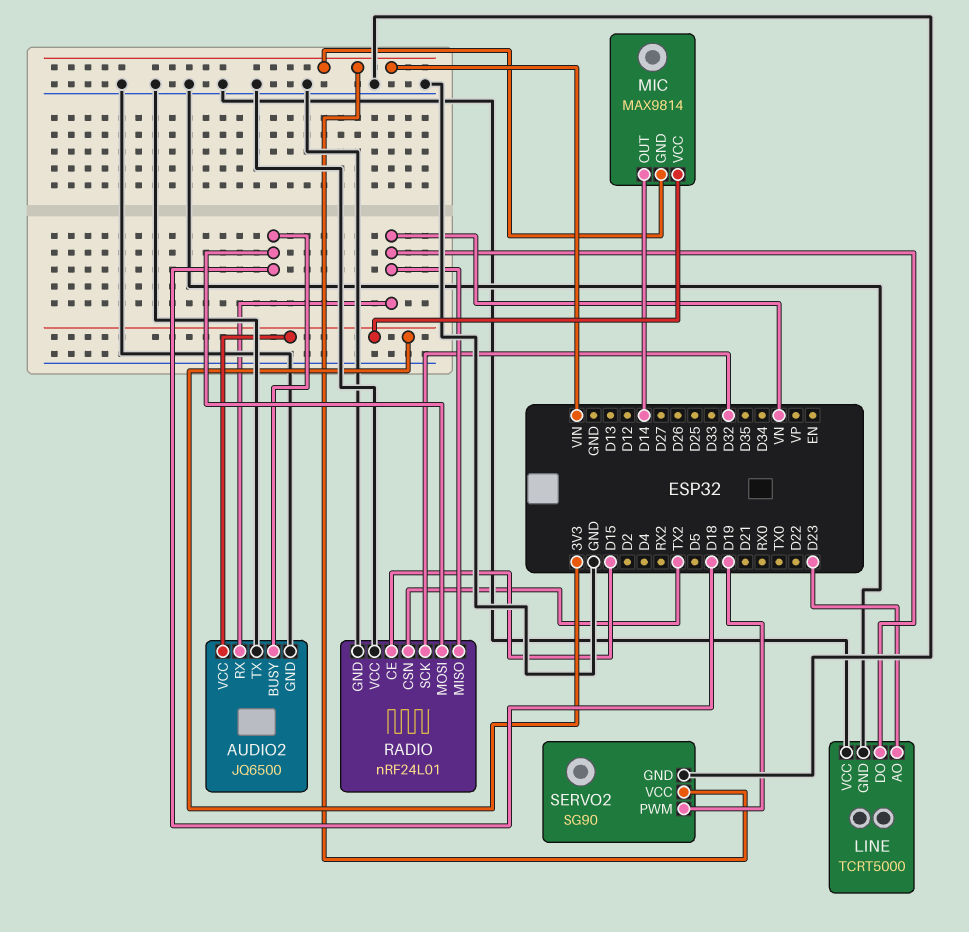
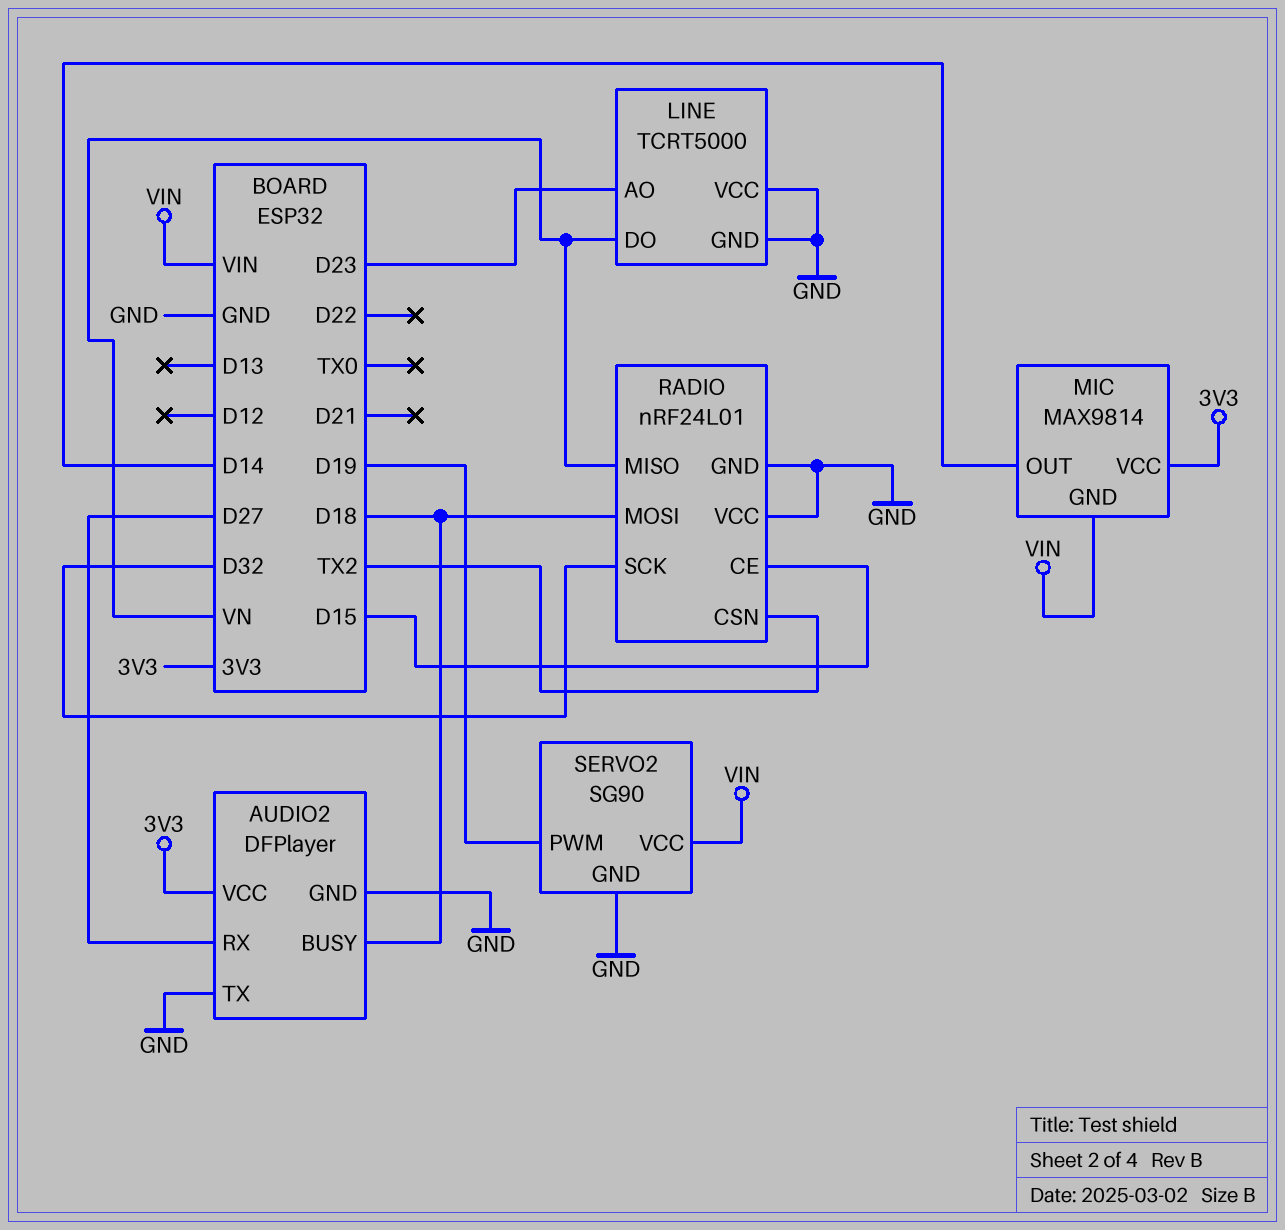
AUDIO2: JQ6500 -> DFPlayer
AUDIO2 pin RX: VN -> D27

